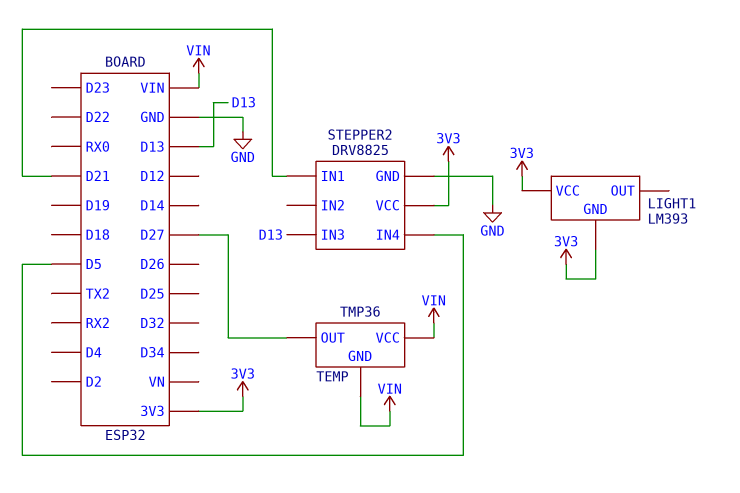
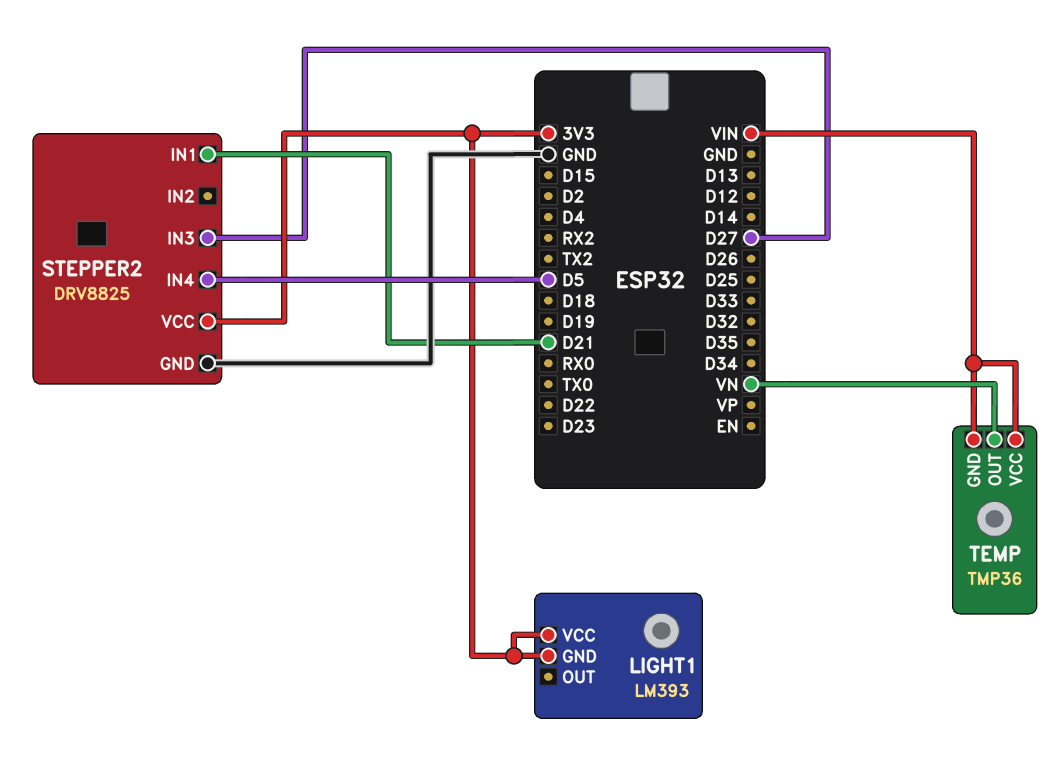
STEPPER2 pin IN3: D13 -> D27
TEMP pin OUT: D27 -> VN

